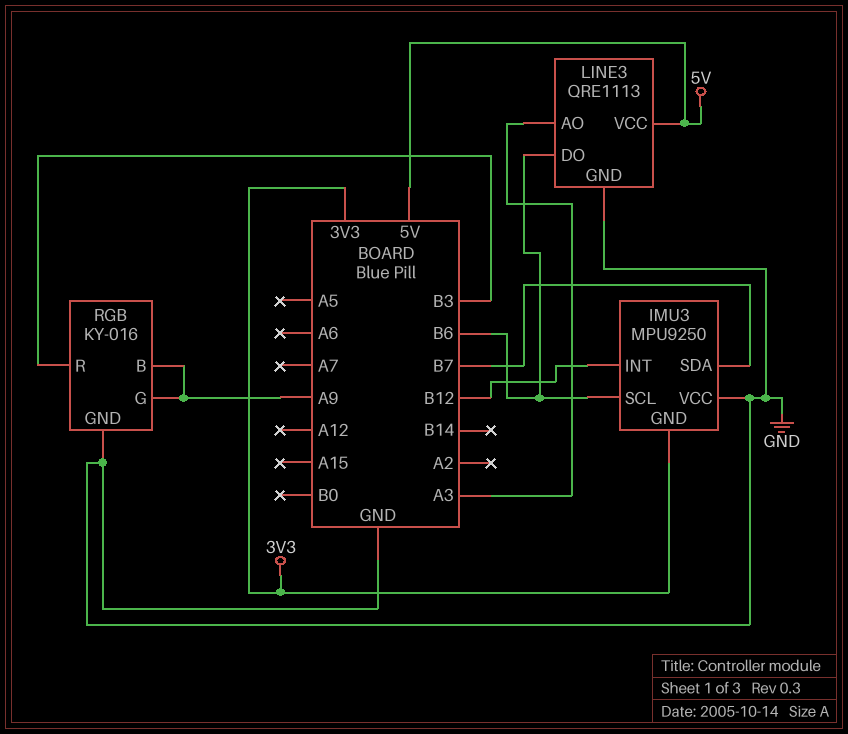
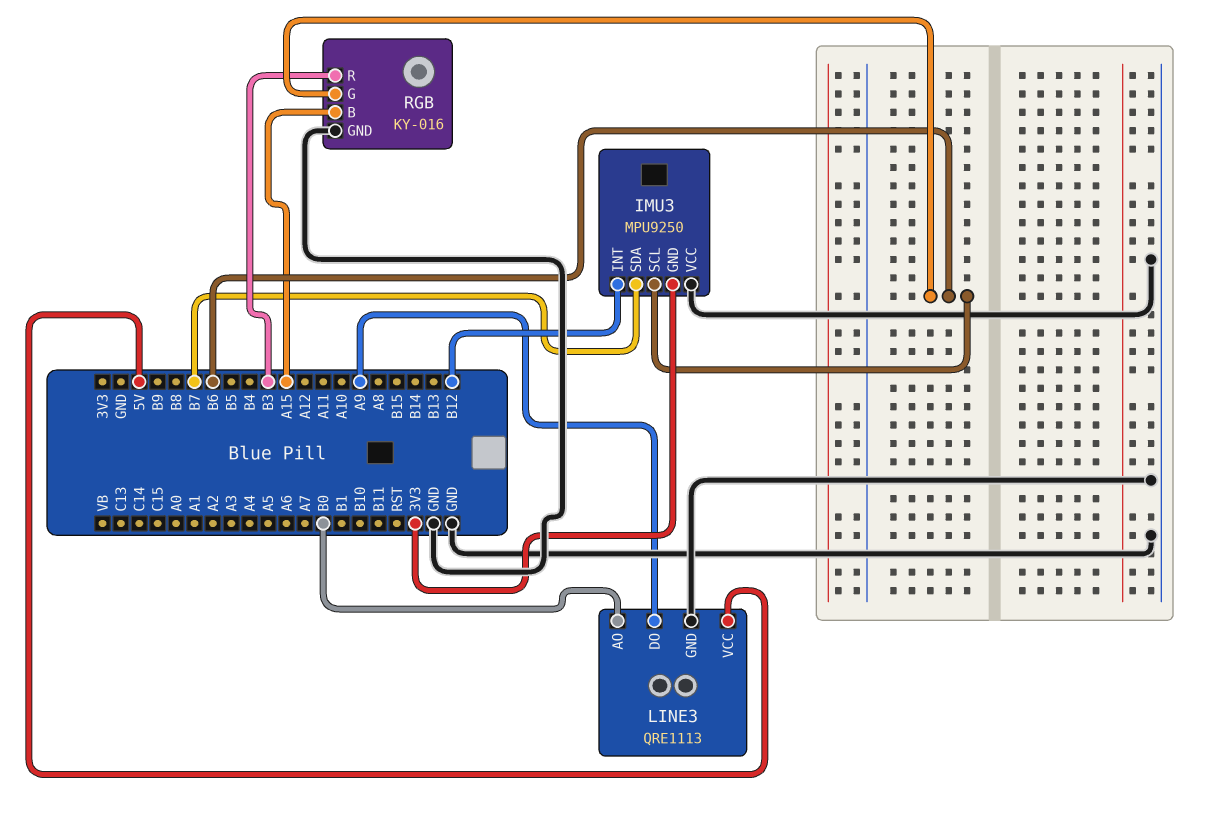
LINE3 pin AO: A3 -> B0
LINE3 pin DO: B6 -> A9
RGB pin B: A9 -> A15
RGB pin G: A9 -> B6

